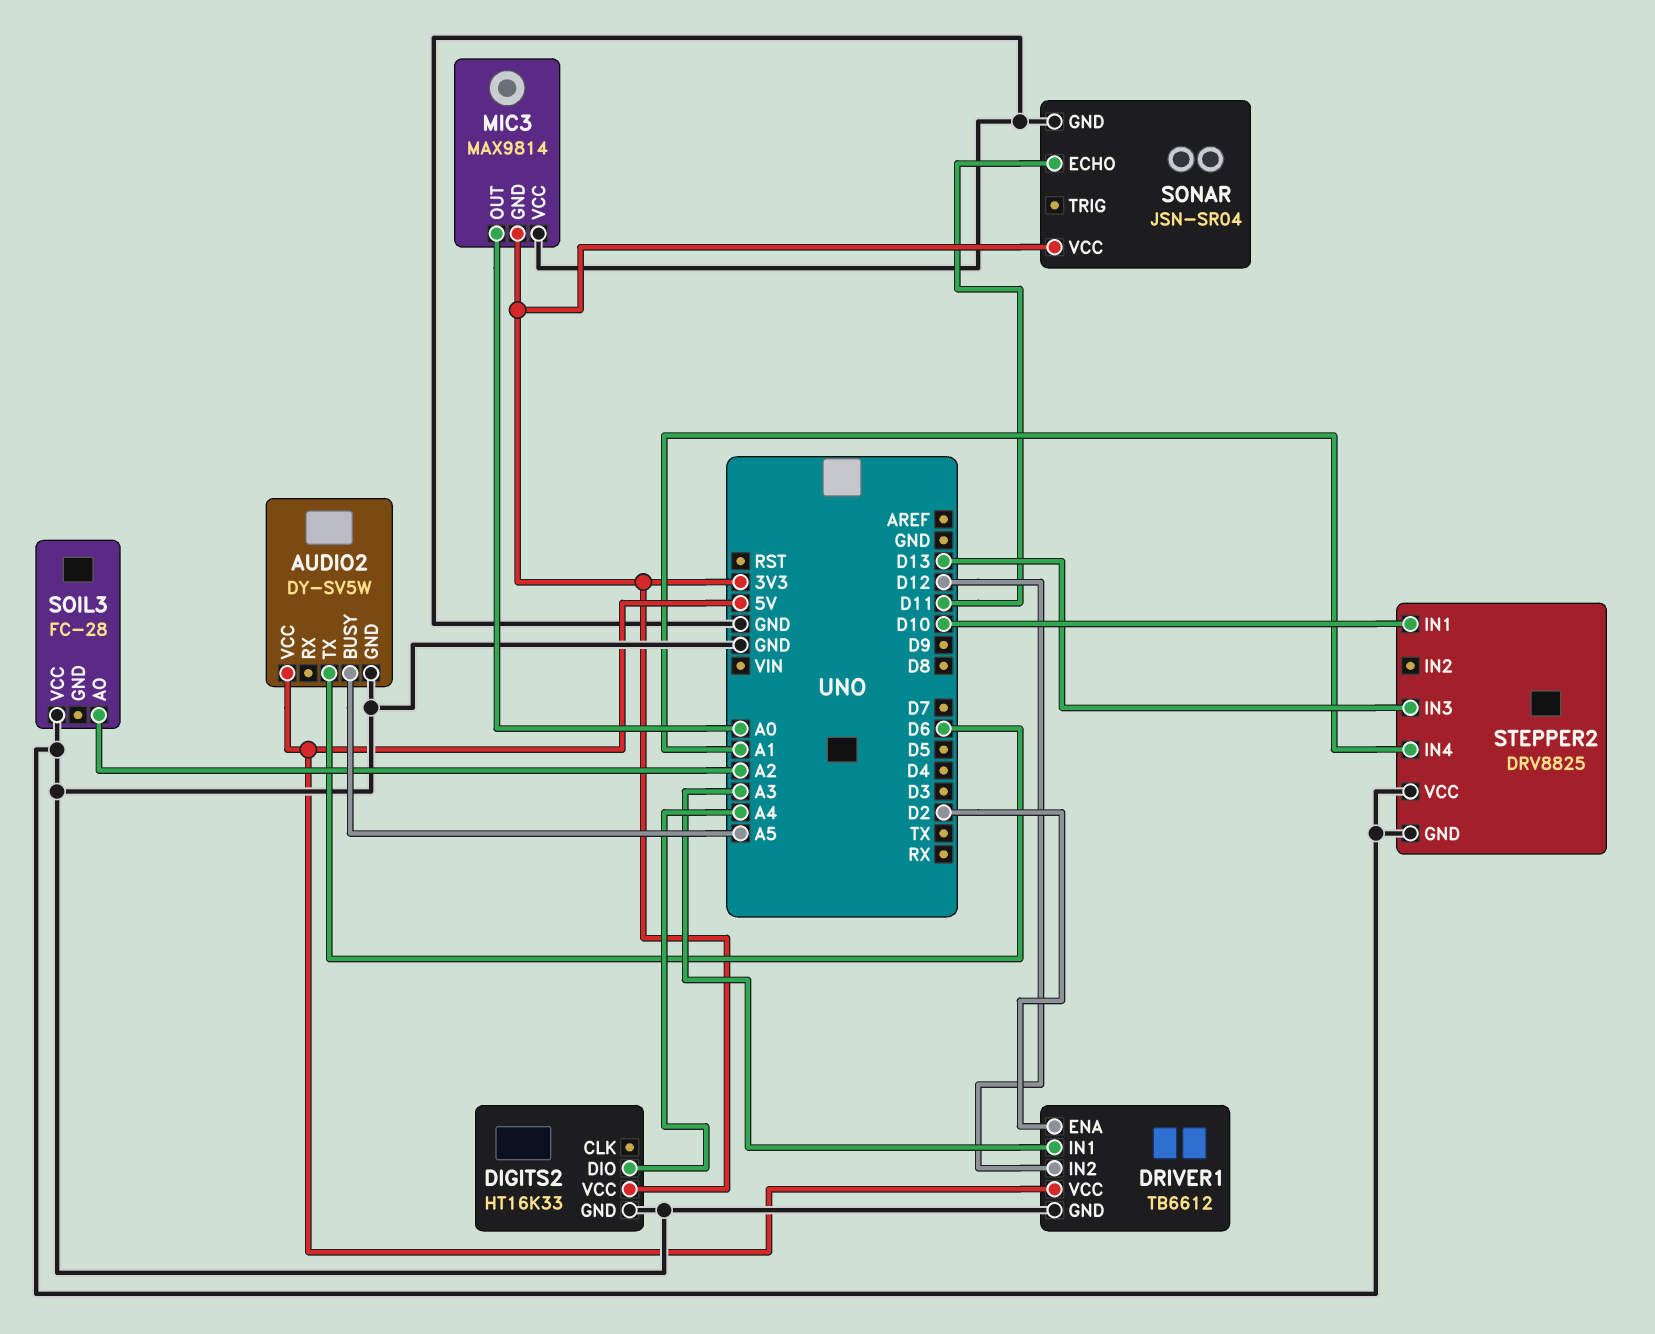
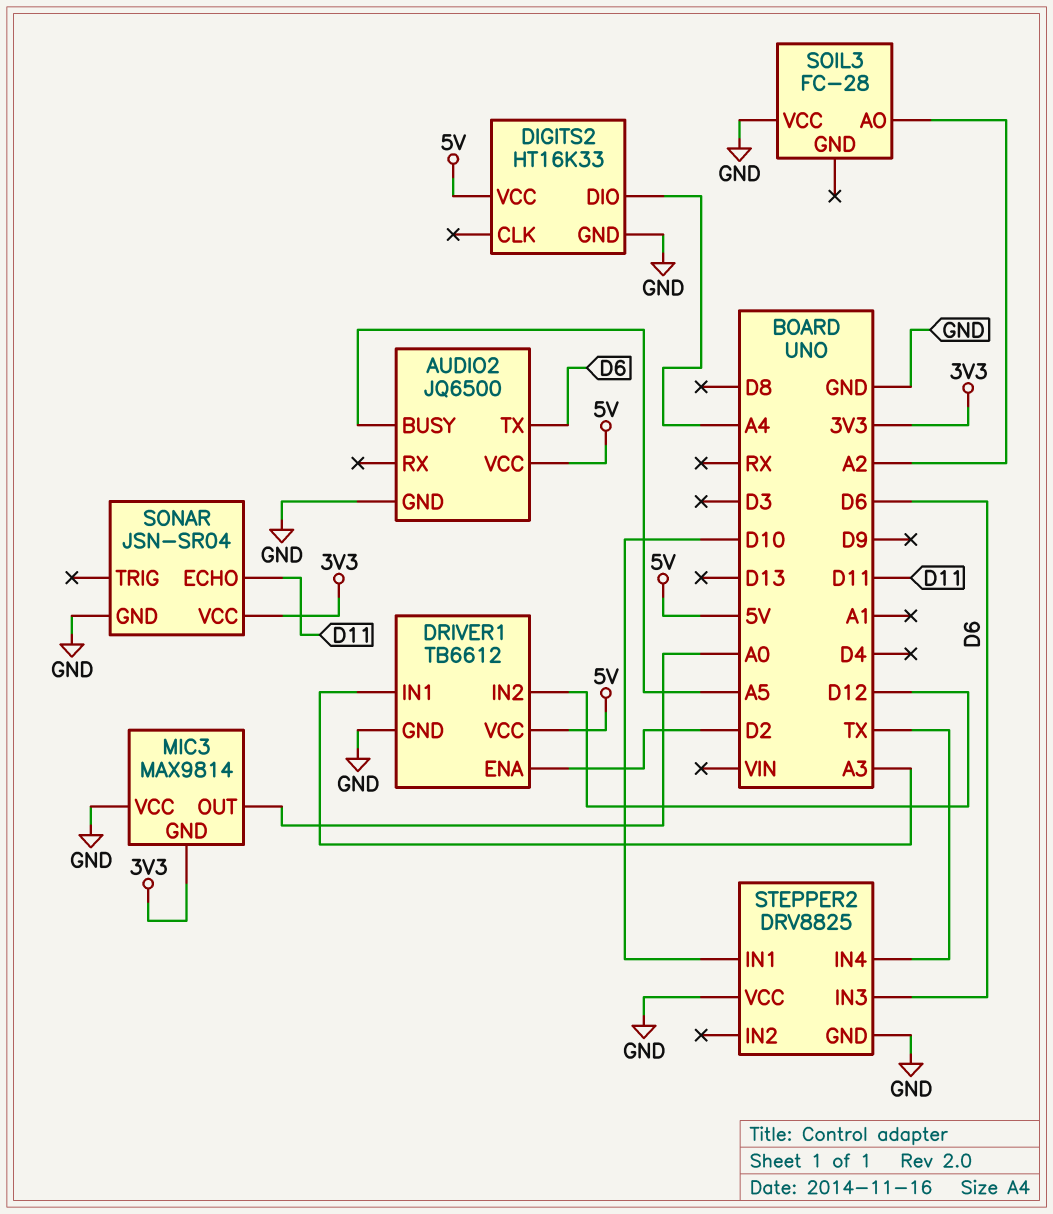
AUDIO2: DY-SV5W -> JQ6500
DIGITS2 pin VCC: 3V3 -> 5V
STEPPER2 pin IN3: D13 -> D6
STEPPER2 pin IN4: A1 -> TX

